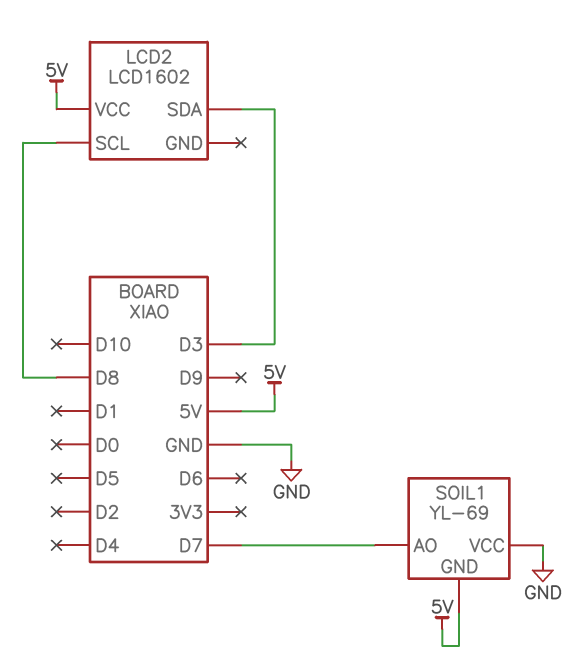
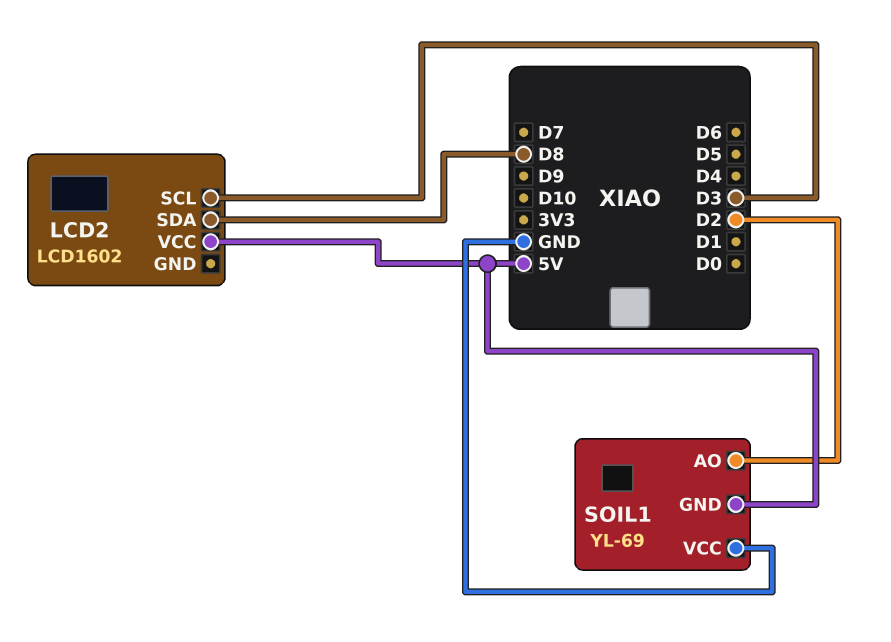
LCD2 pin SCL: D8 -> D3
LCD2 pin SDA: D3 -> D8
SOIL1 pin AO: D7 -> D2

